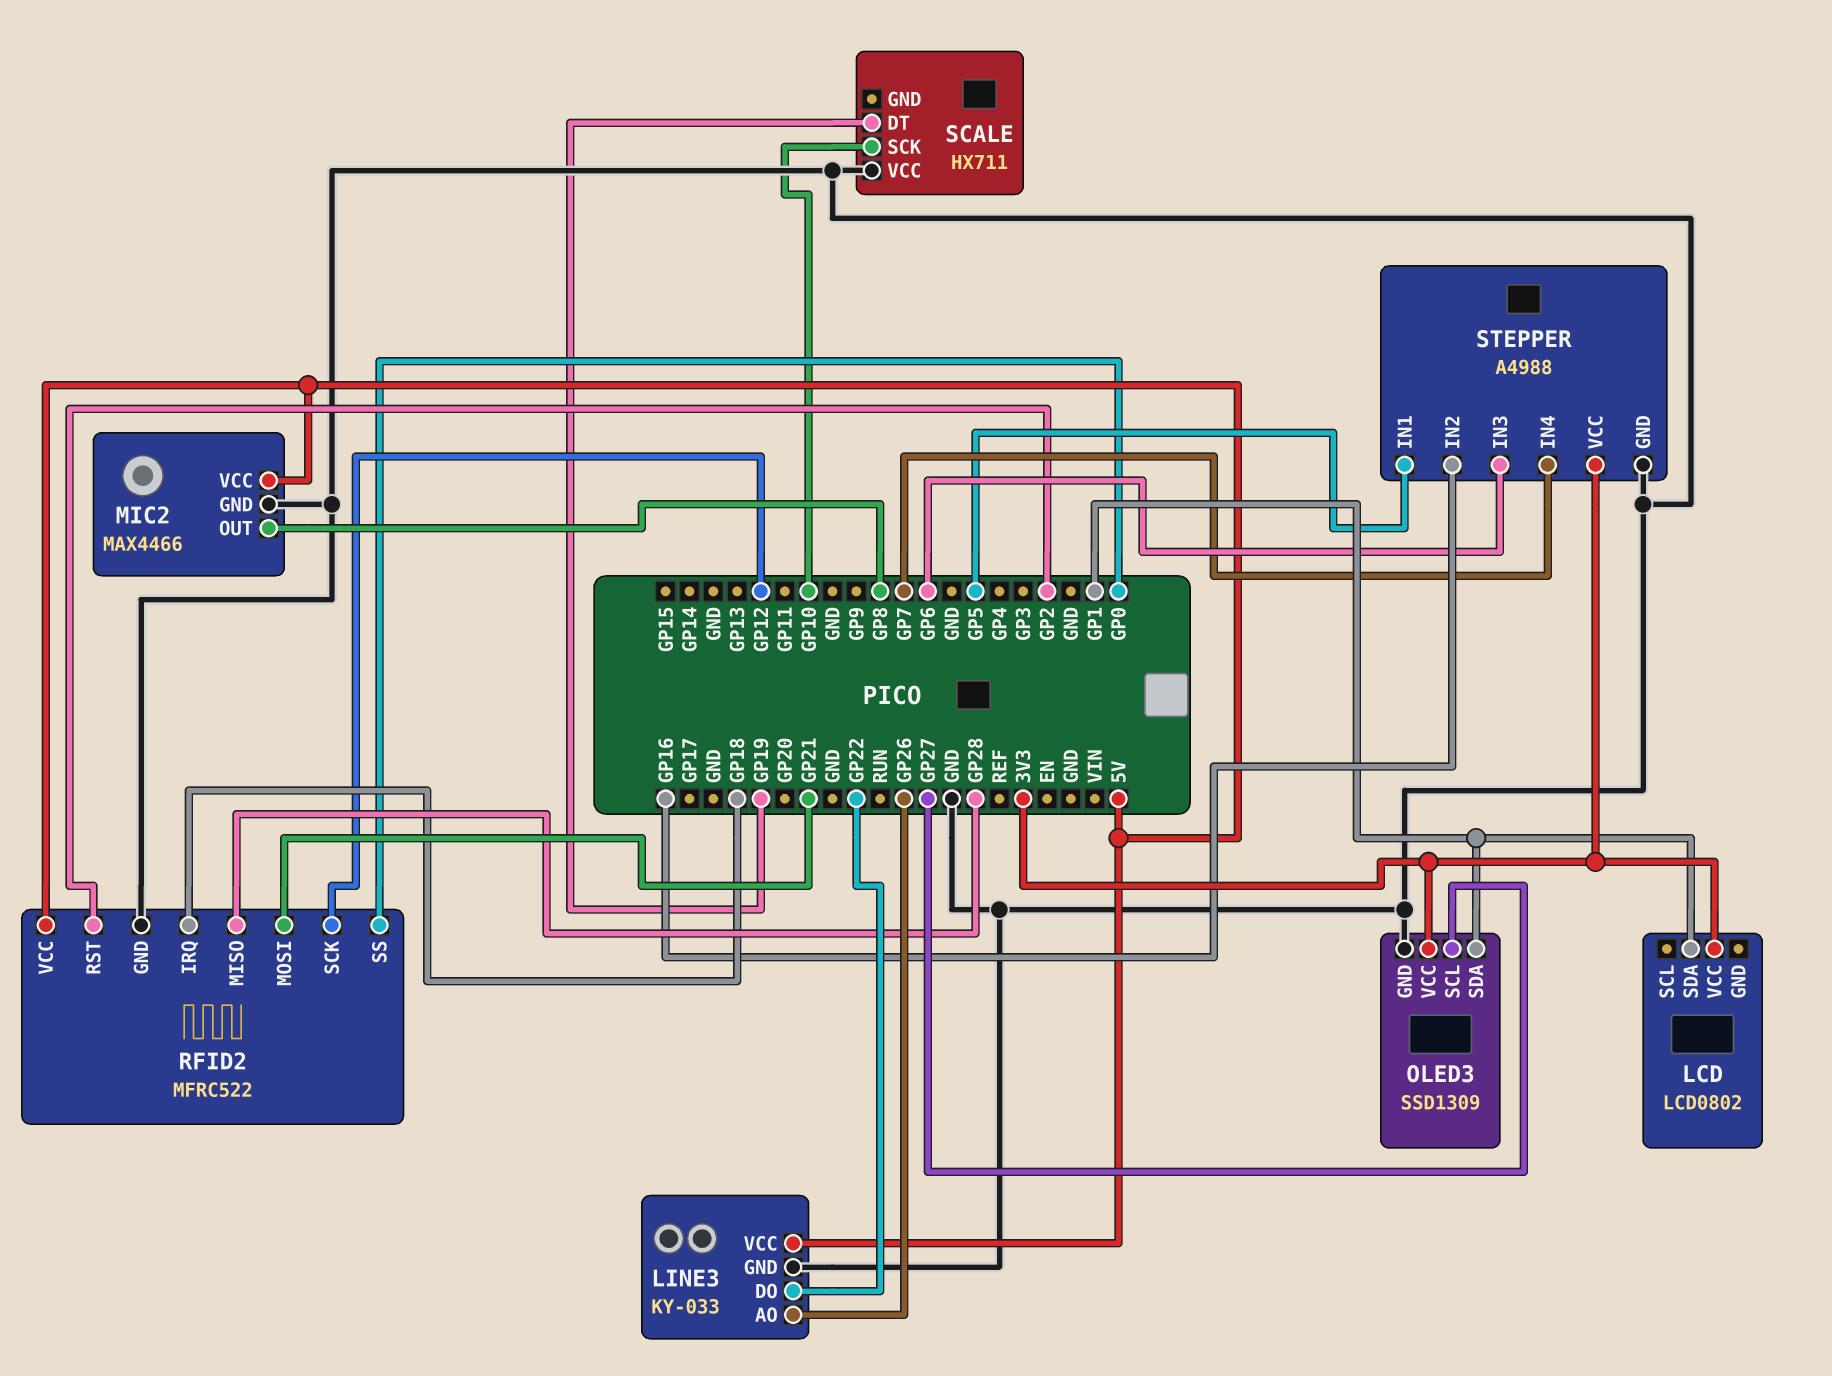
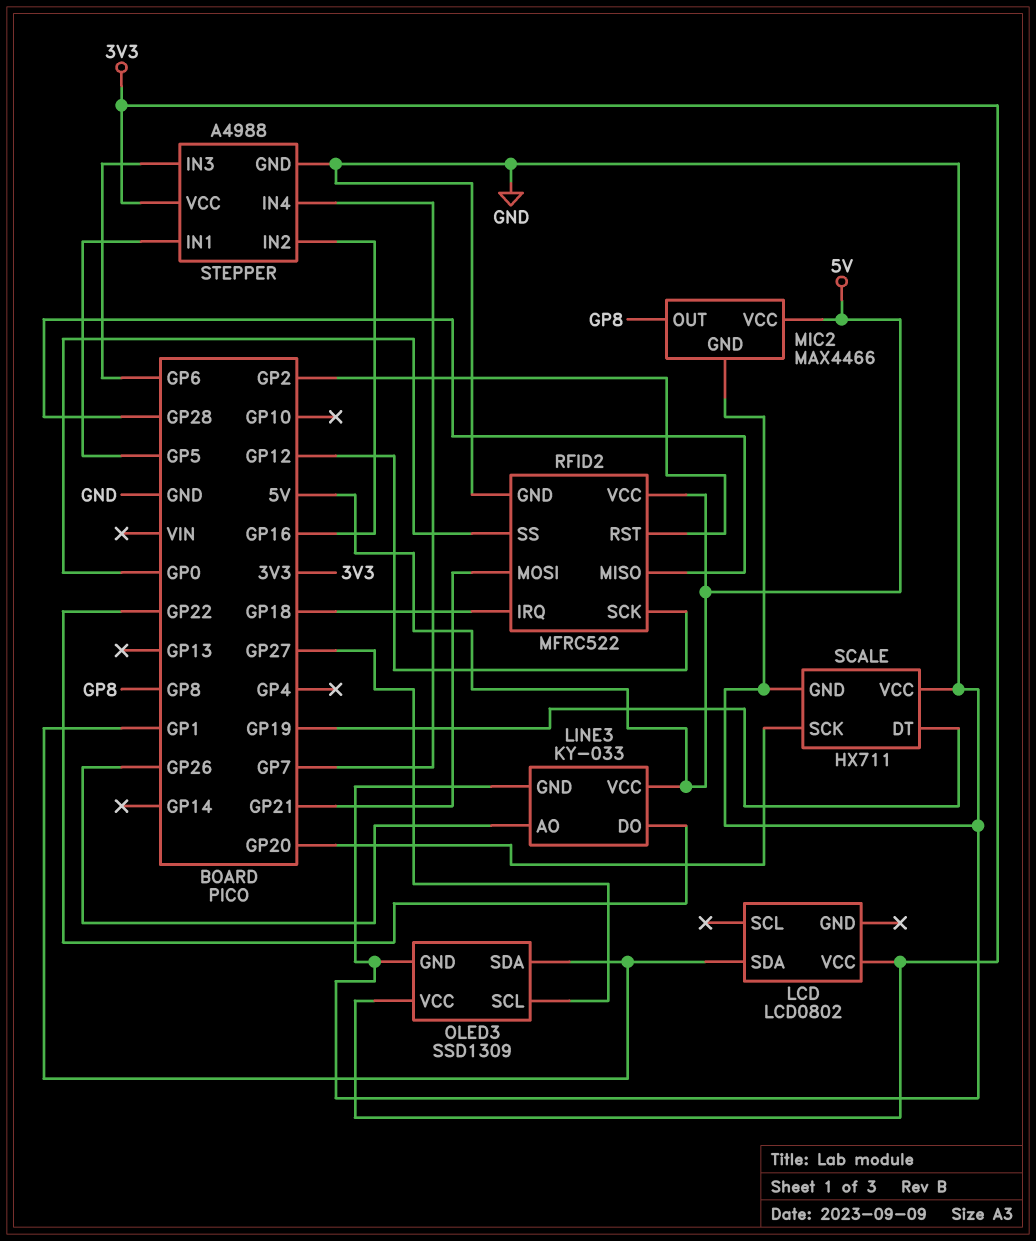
SCALE pin GND: none -> GND
SCALE pin SCK: GP10 -> GP20

